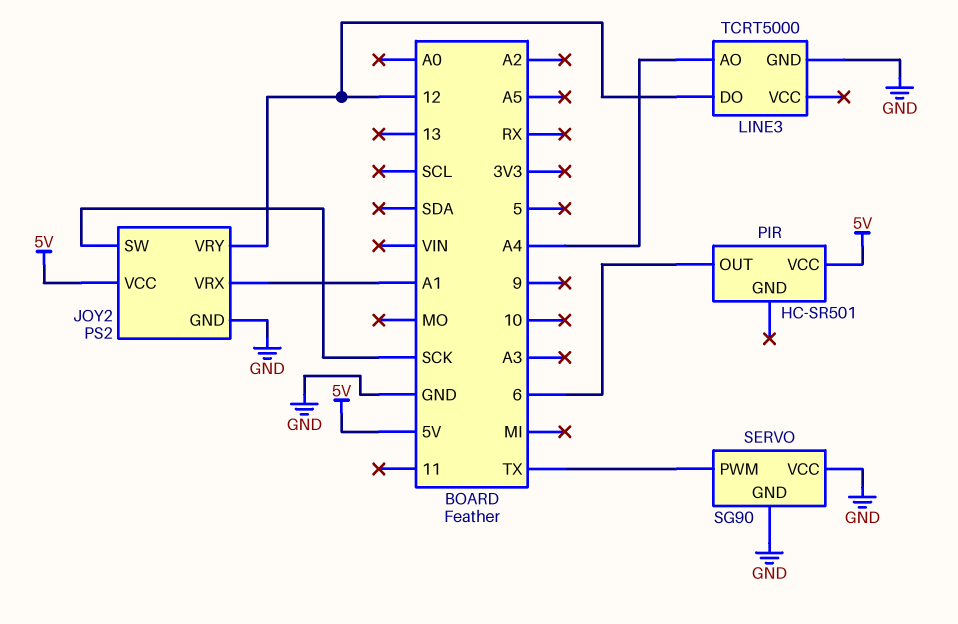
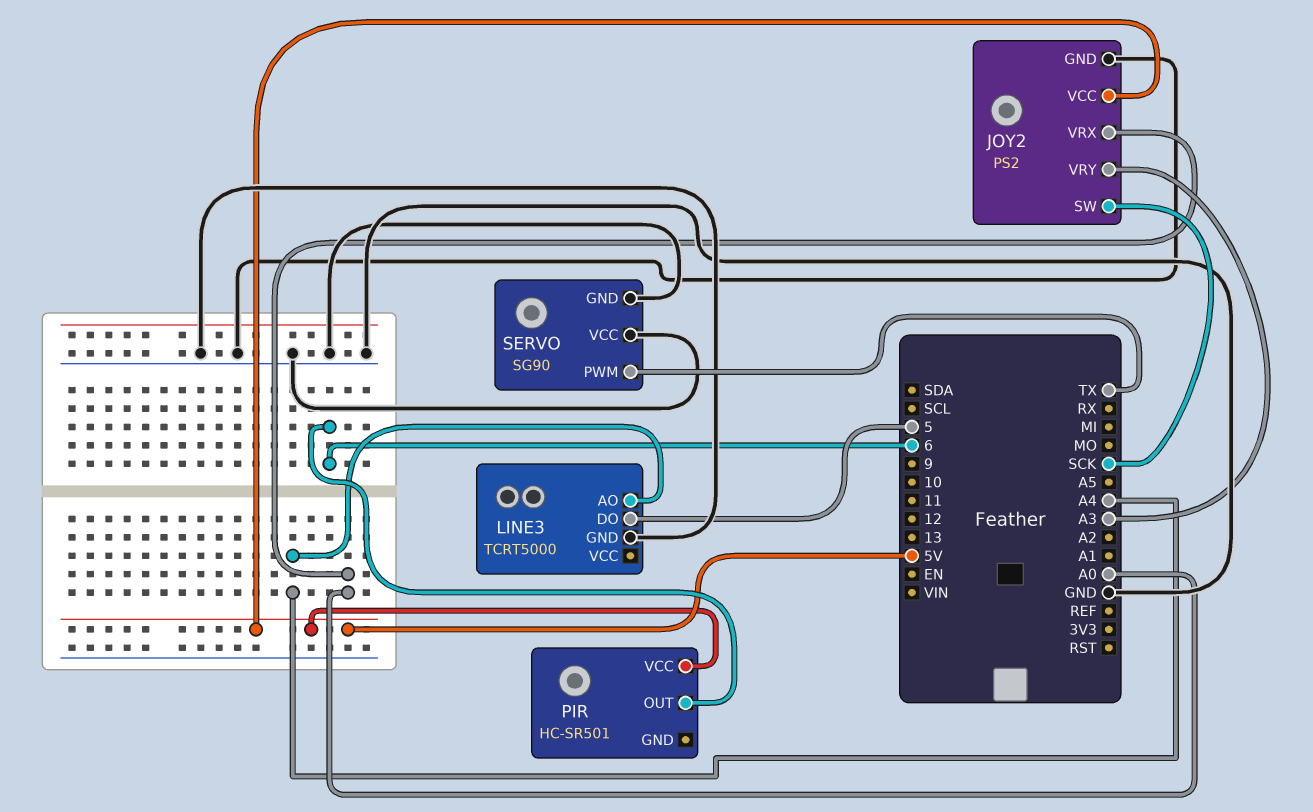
JOY2 pin VRX: A1 -> A0
JOY2 pin VRY: 12 -> A3
LINE3 pin DO: 12 -> 5

